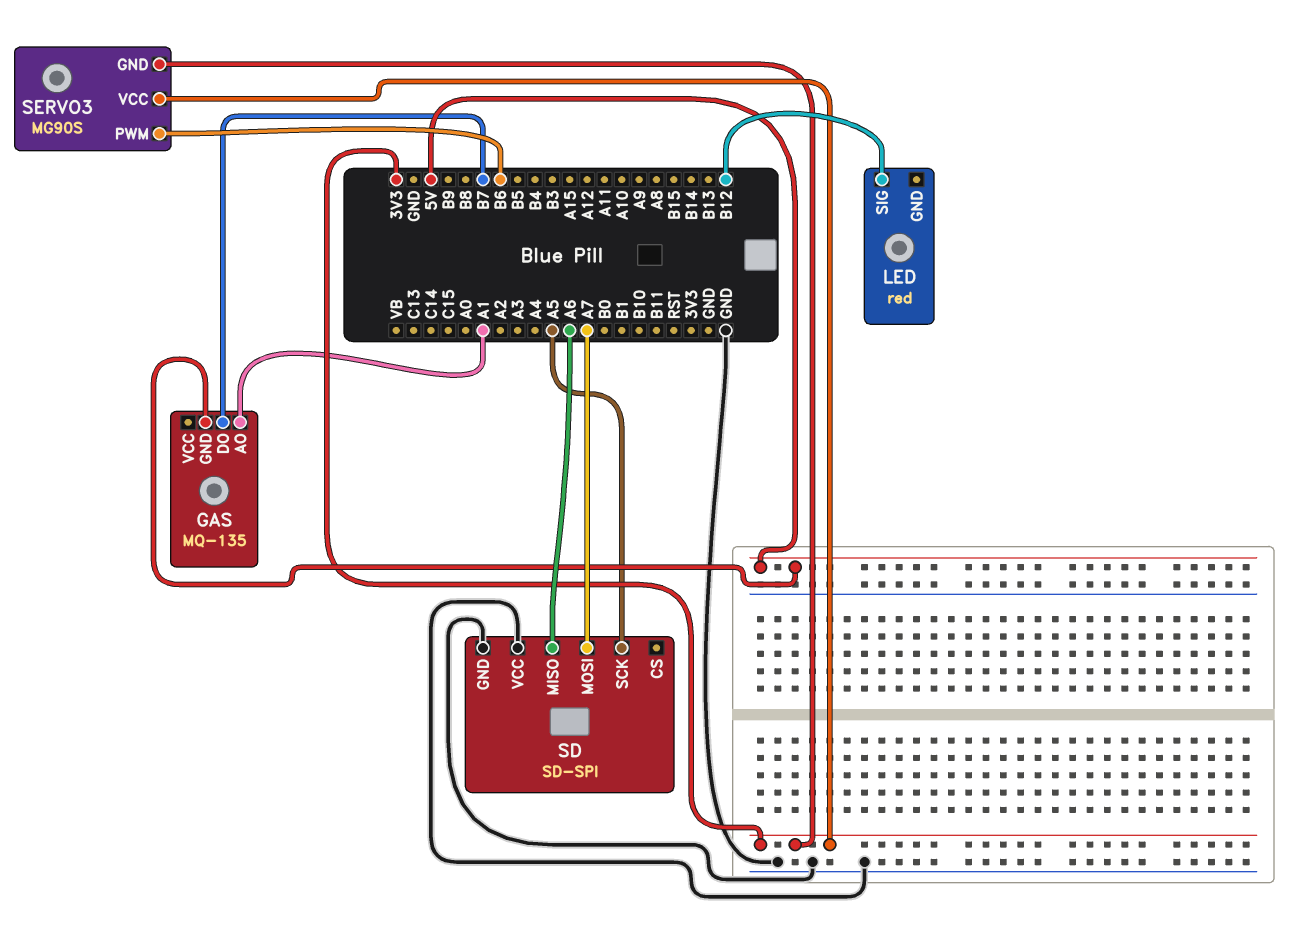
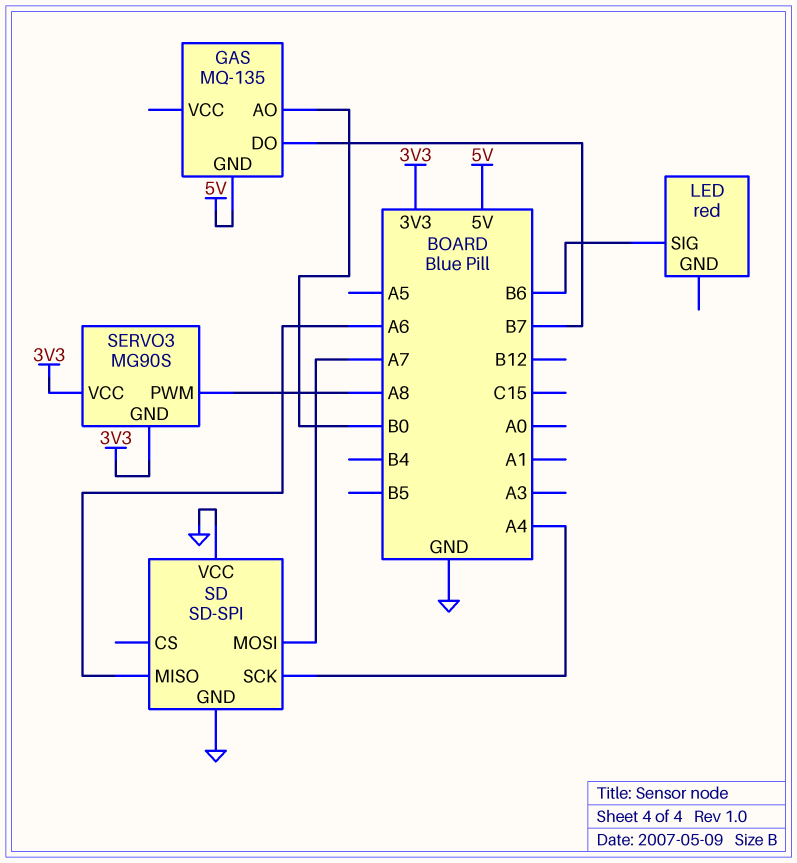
GAS pin AO: A1 -> B0
LED pin SIG: B12 -> B6
SD pin SCK: A5 -> A4
SERVO3 pin PWM: B6 -> A8

